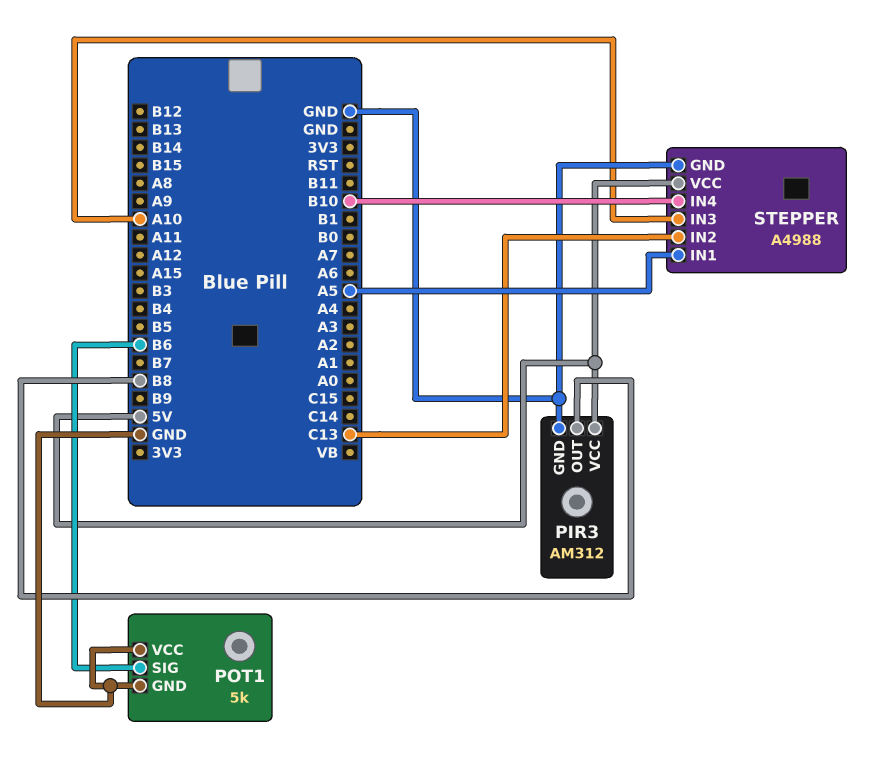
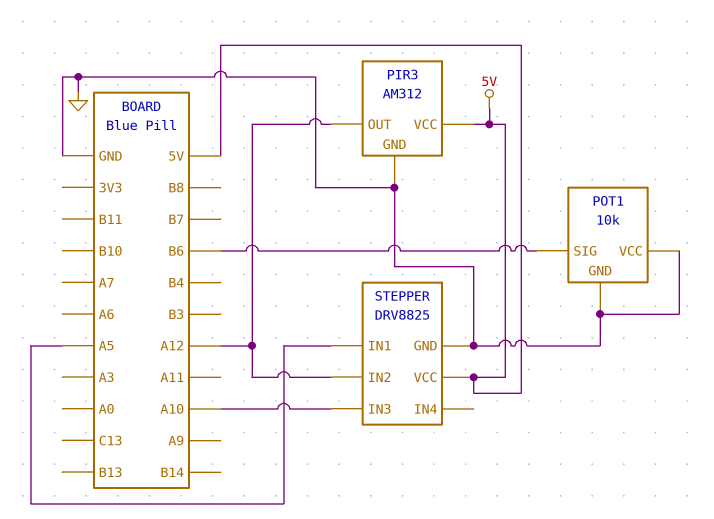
PIR3 pin OUT: B8 -> A12
POT1: 5k -> 10k
STEPPER: A4988 -> DRV8825
STEPPER pin IN2: C13 -> A12
STEPPER pin IN4: B10 -> none

